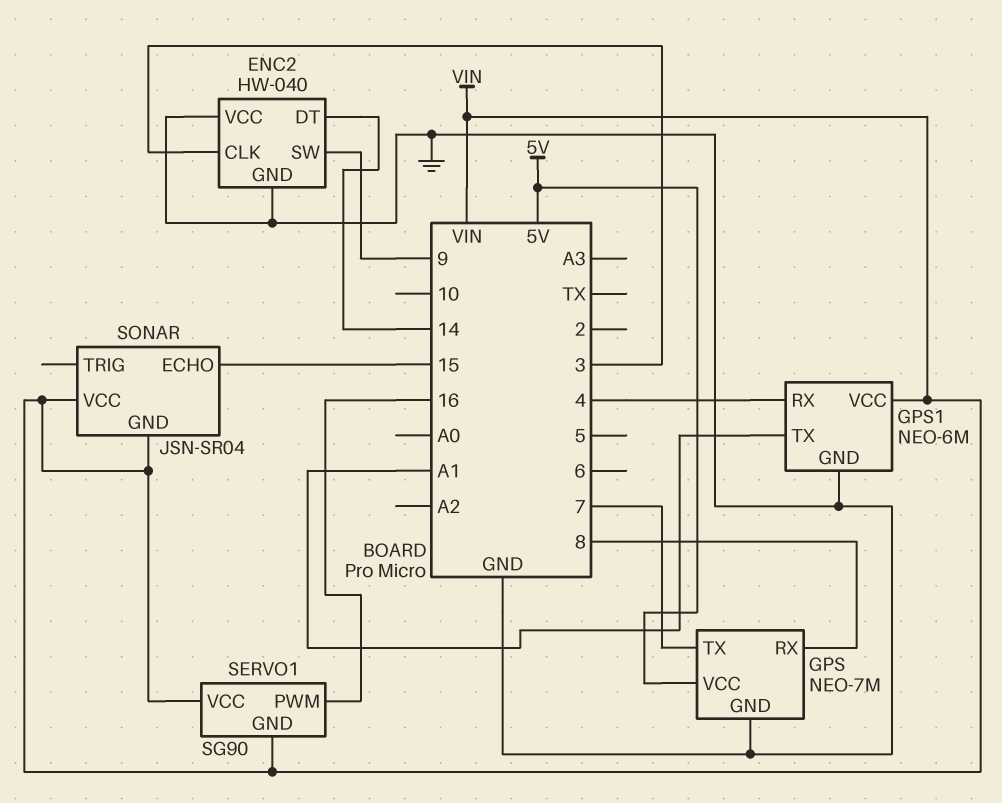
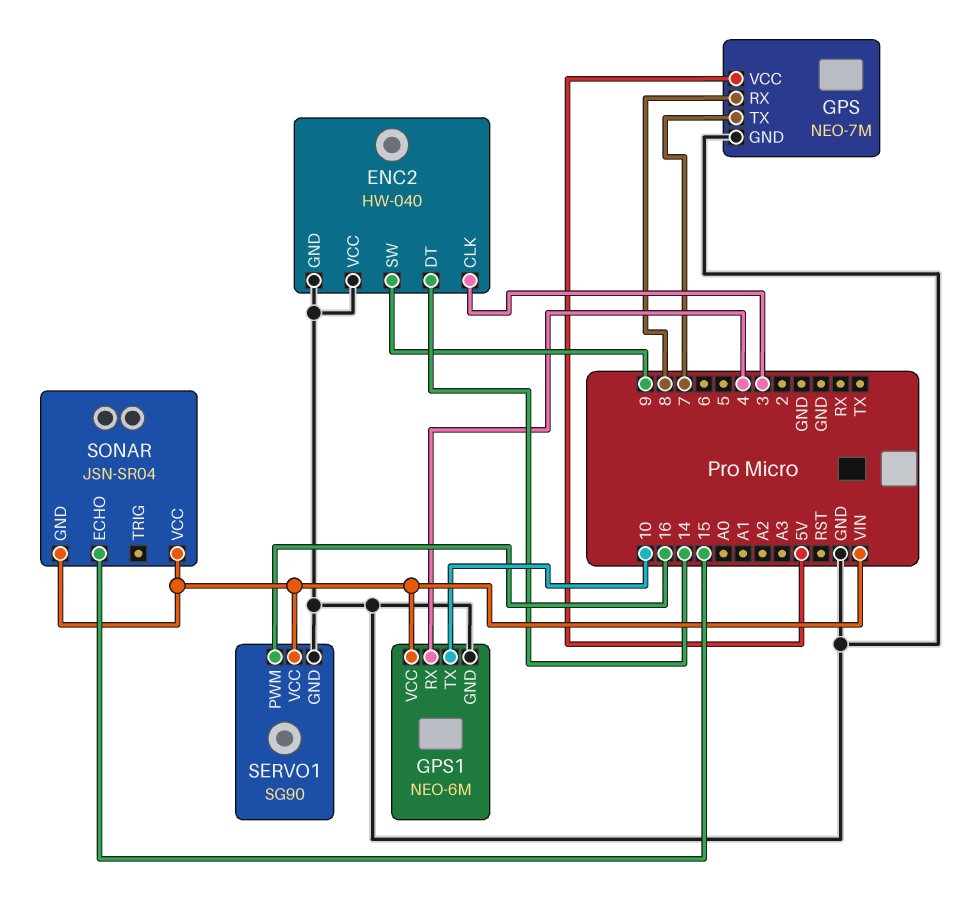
GPS1 pin TX: A1 -> 10
SERVO1 pin GND: VIN -> GND

